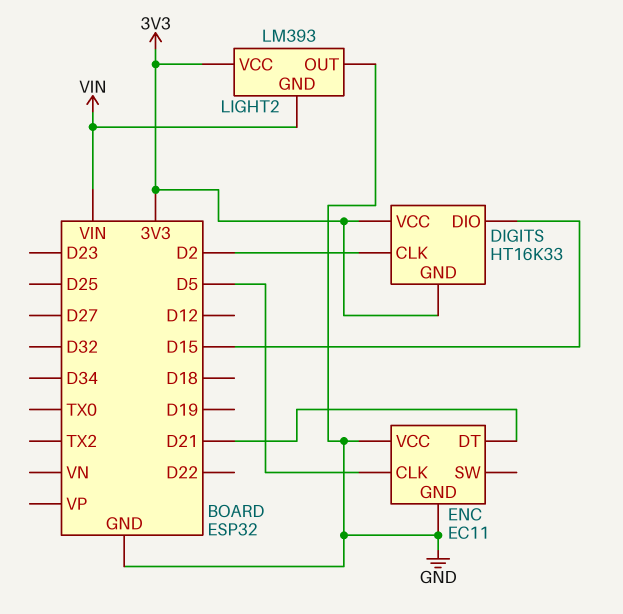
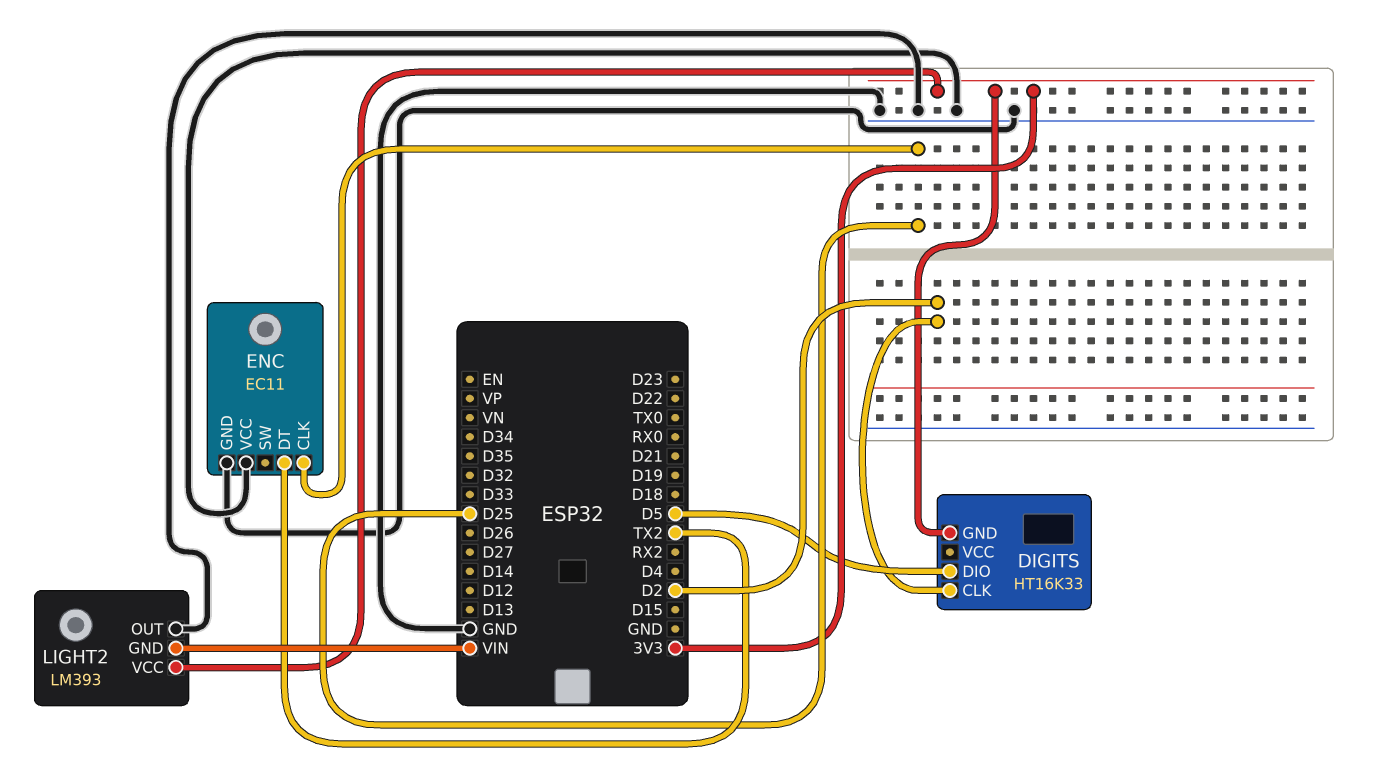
DIGITS pin DIO: D15 -> D5
DIGITS pin VCC: 3V3 -> none
ENC pin CLK: D5 -> D25
ENC pin DT: D21 -> TX2

